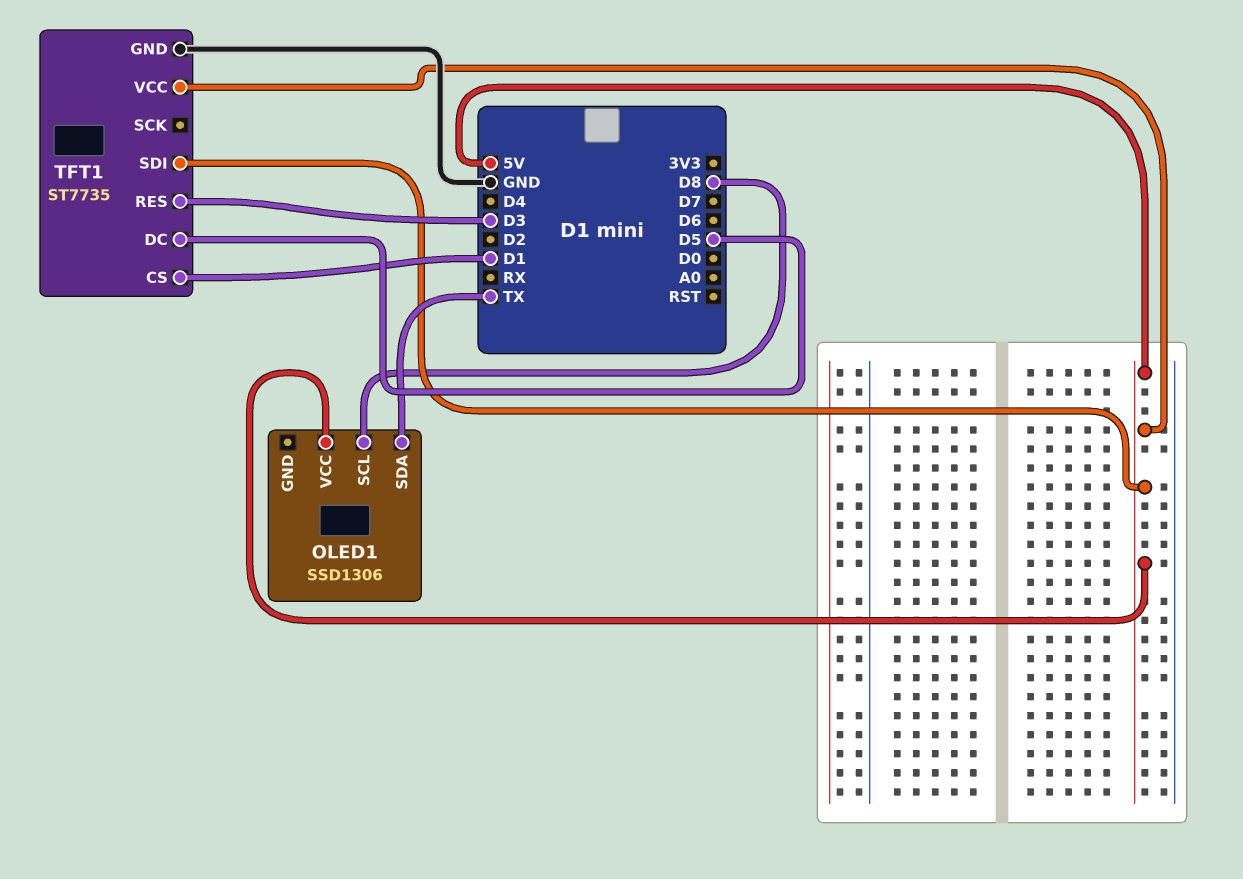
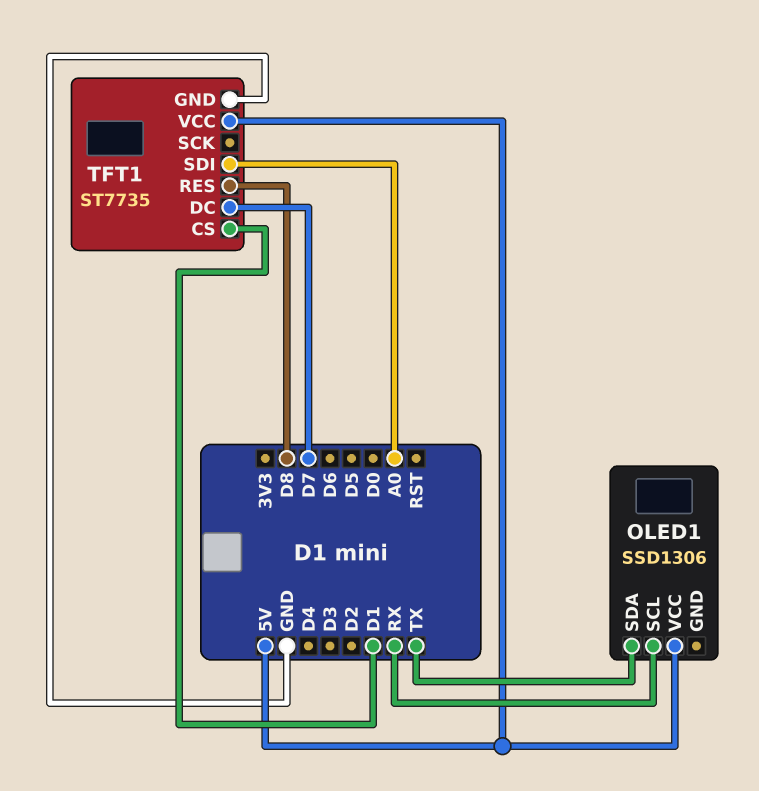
OLED1 pin SCL: D8 -> RX
TFT1 pin DC: D5 -> D7
TFT1 pin RES: D3 -> D8
TFT1 pin SDI: 5V -> A0

